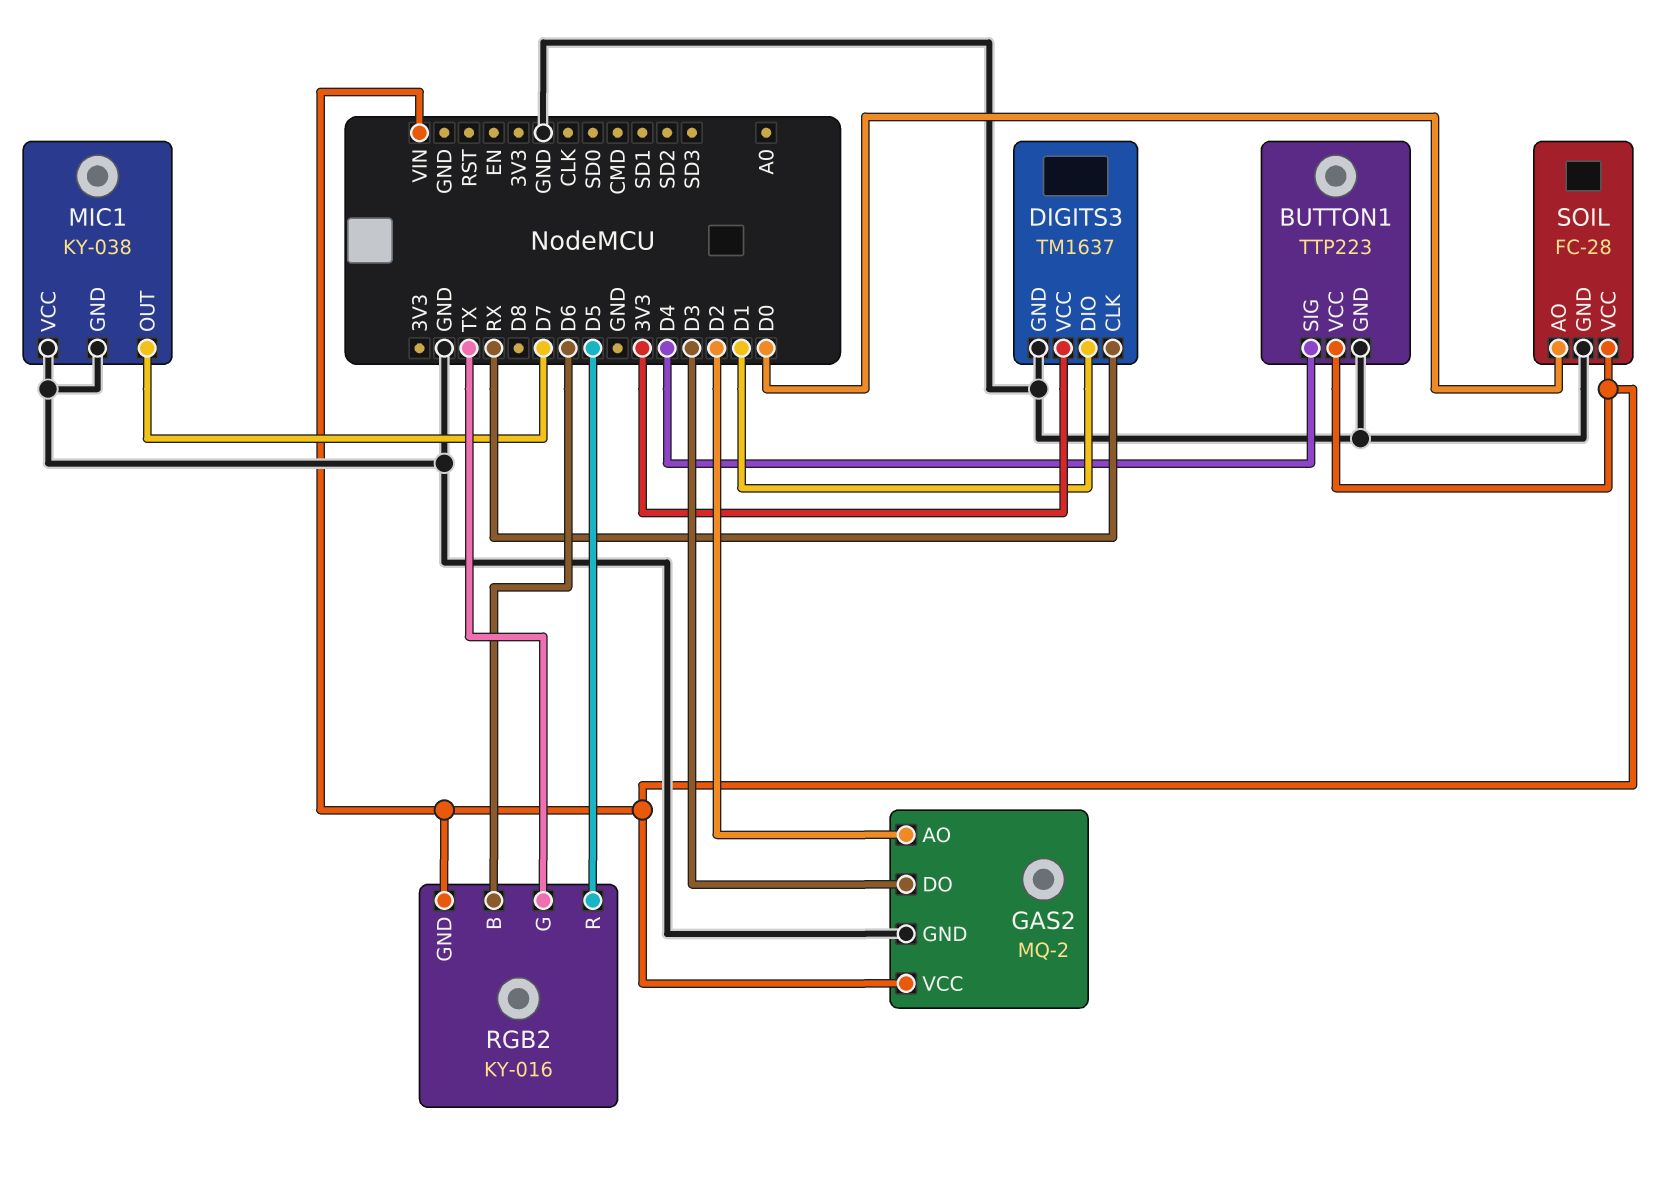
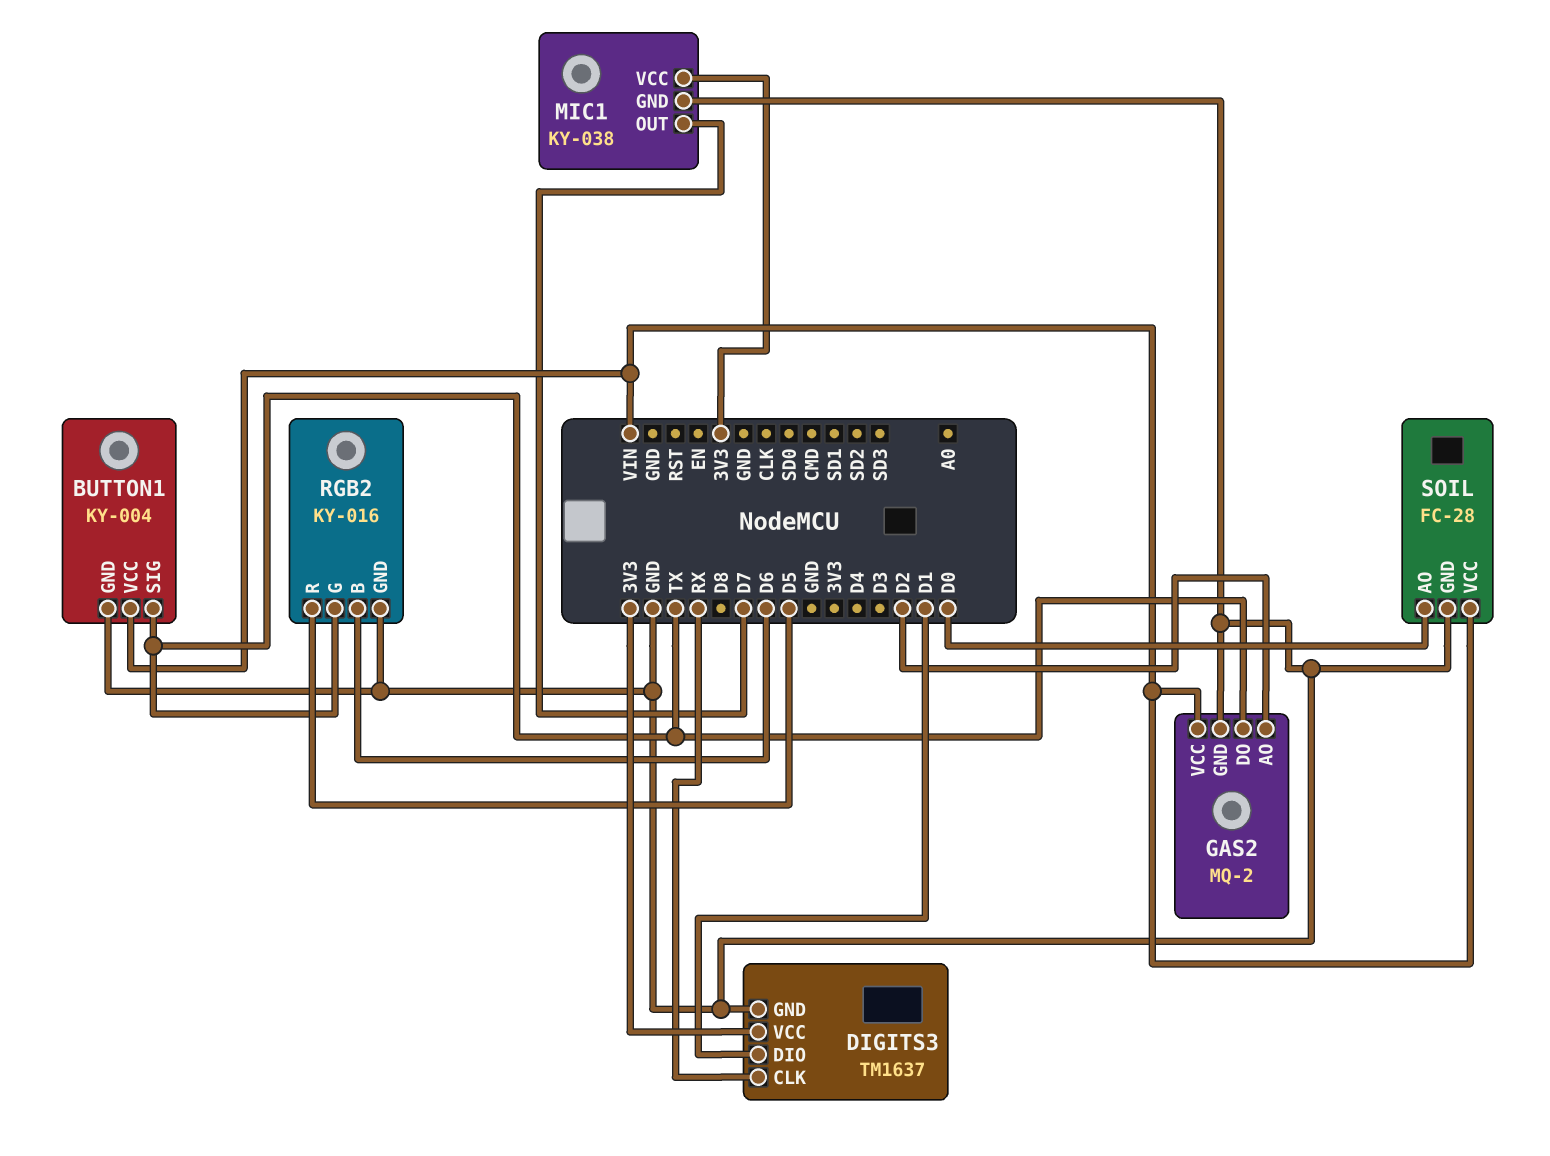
BUTTON1: TTP223 -> KY-004
BUTTON1 pin SIG: D4 -> TX
GAS2 pin DO: D3 -> TX
MIC1 pin VCC: GND -> 3V3
RGB2 pin GND: VIN -> GND

